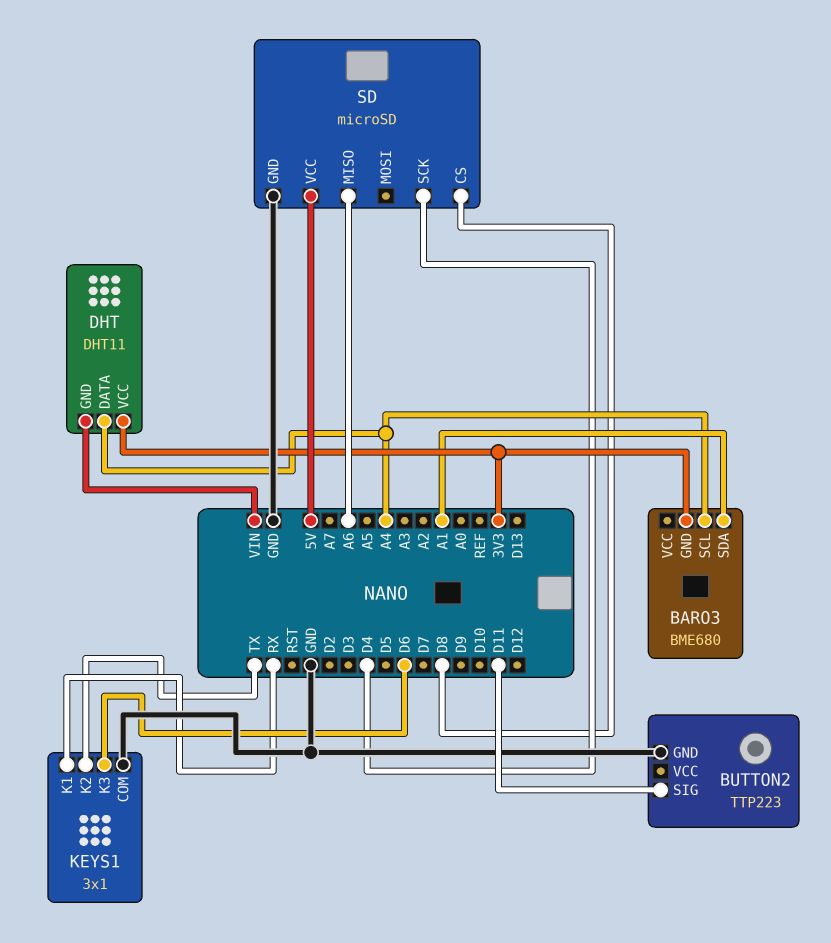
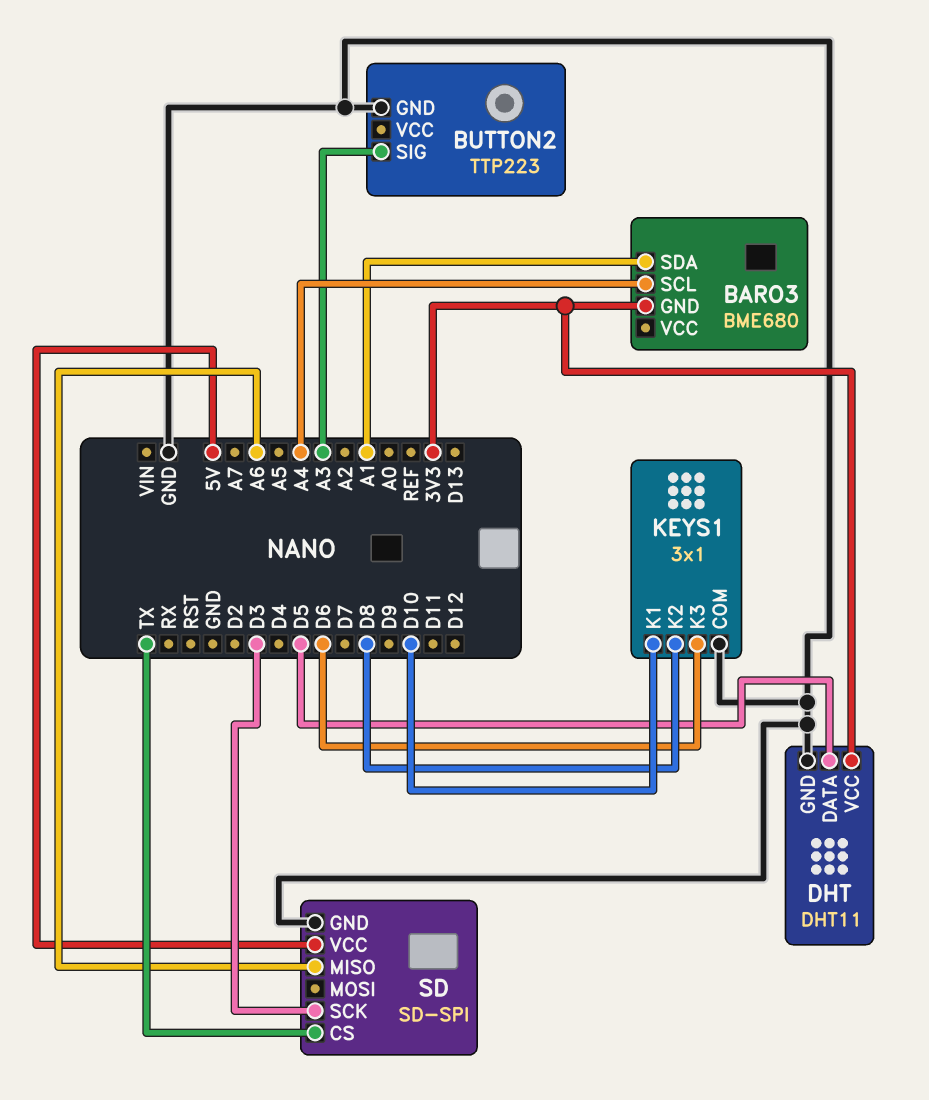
BUTTON2 pin SIG: D11 -> A3
DHT pin DATA: A4 -> D5
DHT pin GND: VIN -> GND
KEYS1 pin K1: RX -> D10
KEYS1 pin K2: TX -> D8
SD: microSD -> SD-SPI
SD pin CS: D8 -> TX
SD pin SCK: D4 -> D3

